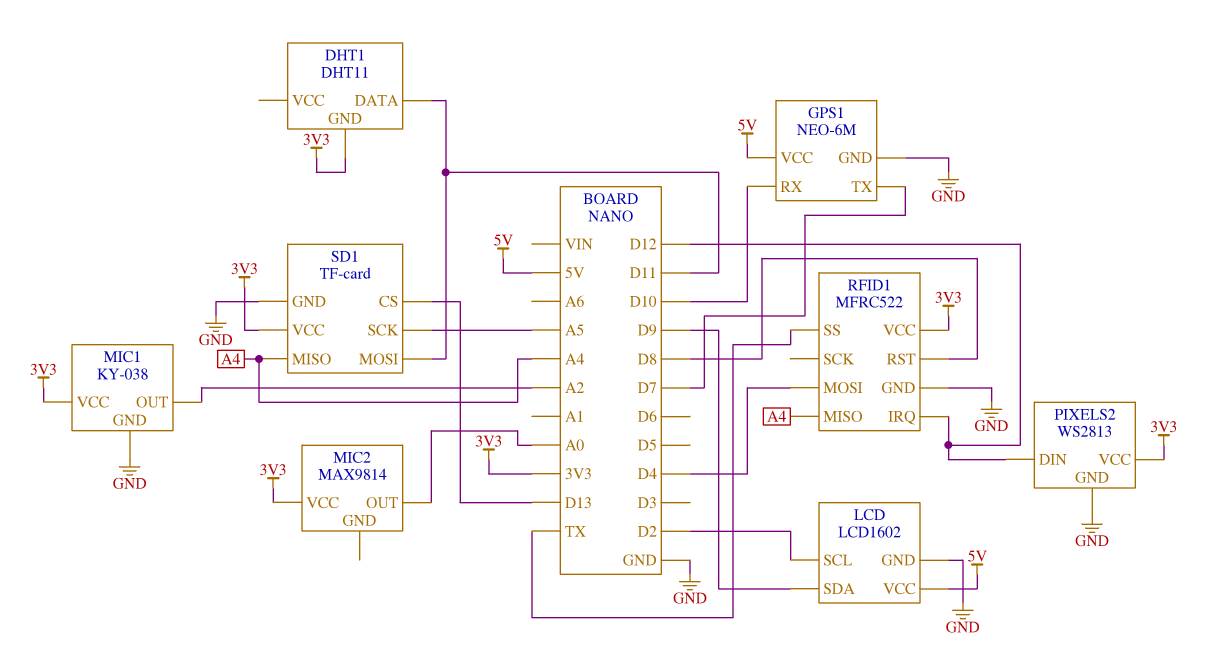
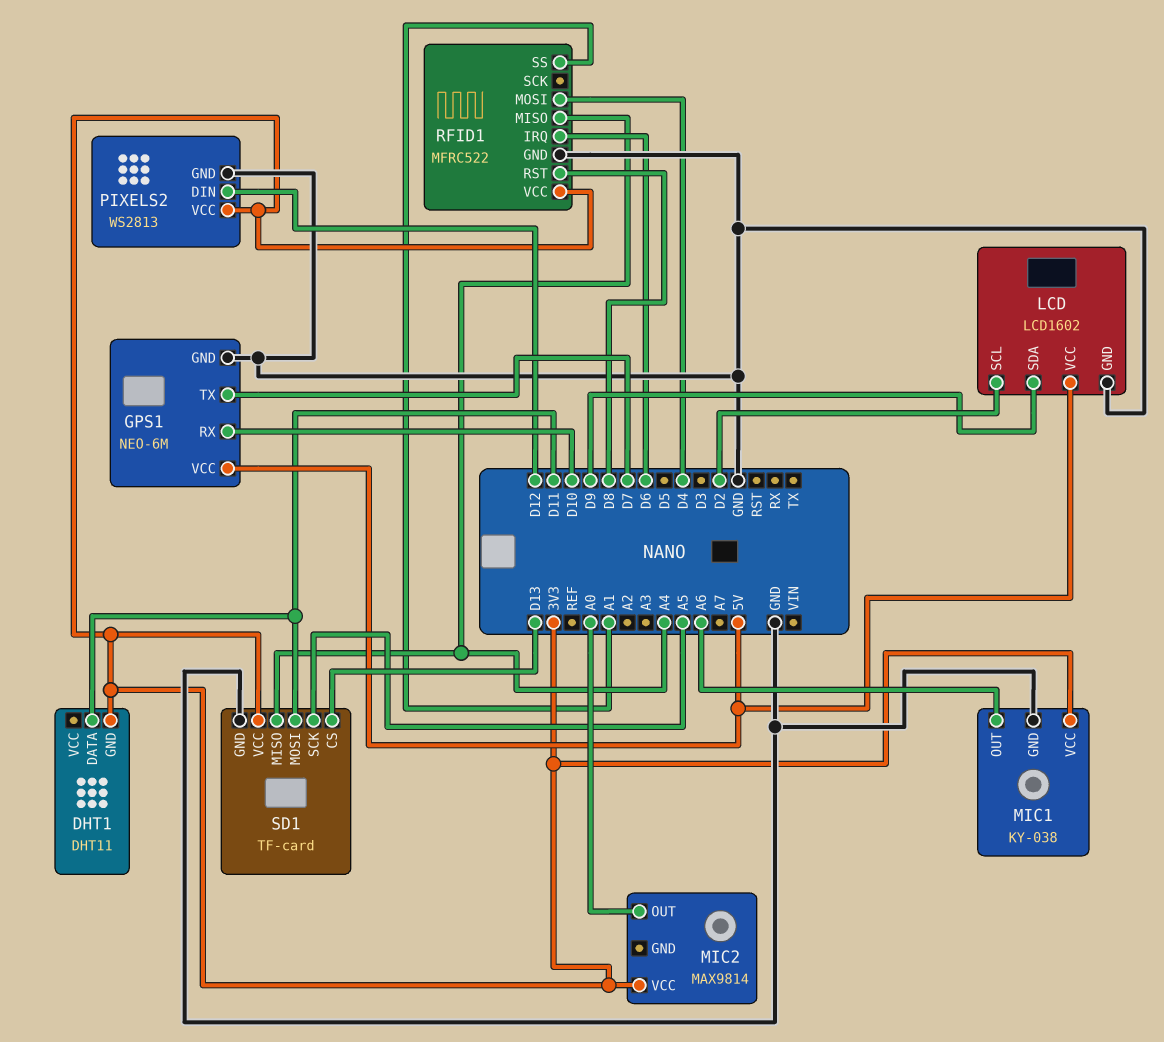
MIC1 pin OUT: A2 -> A6
RFID1 pin IRQ: D12 -> D6
RFID1 pin SS: TX -> A1

